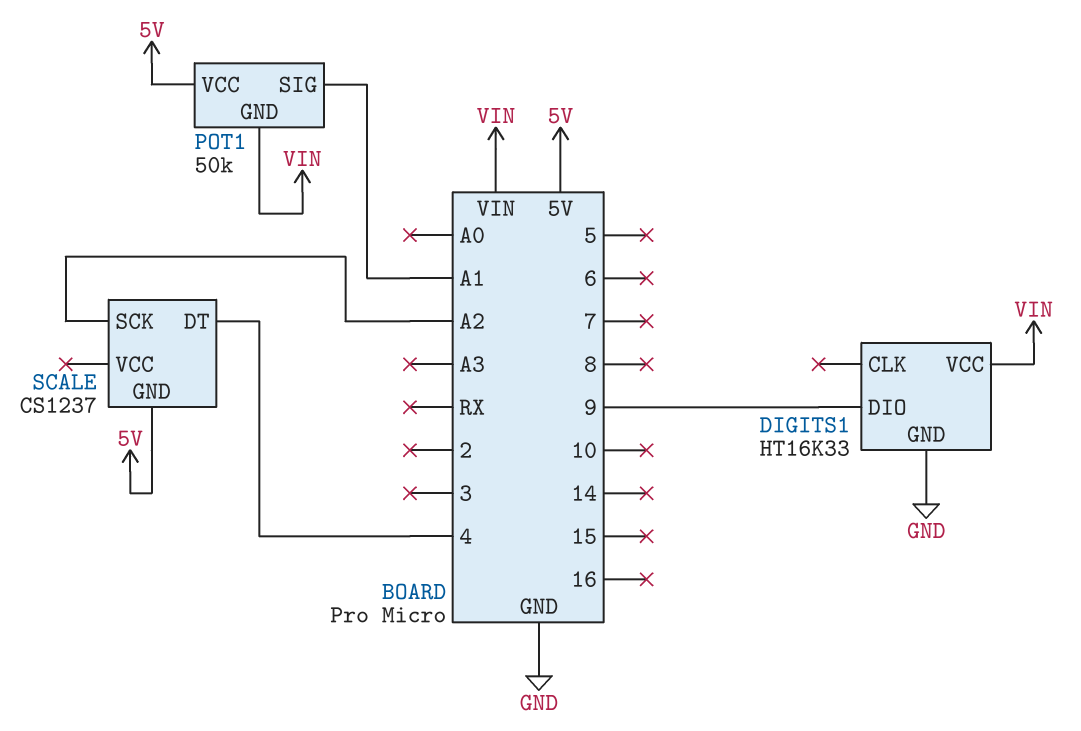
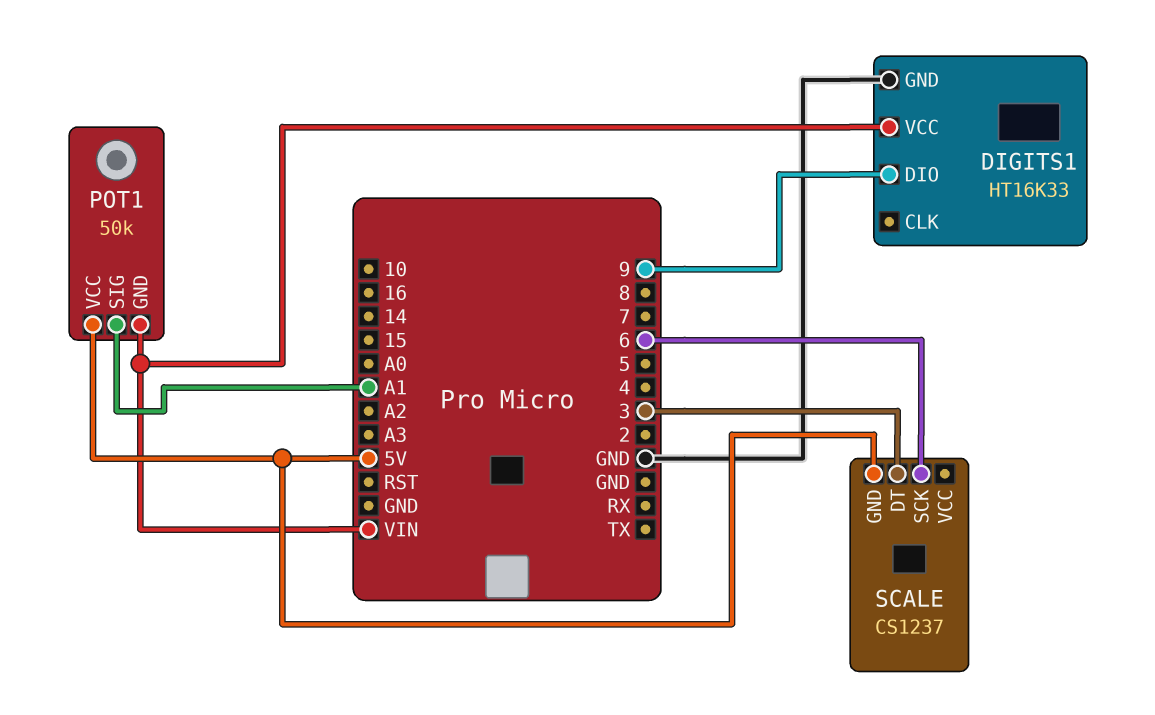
SCALE pin DT: 4 -> 3
SCALE pin SCK: A2 -> 6

